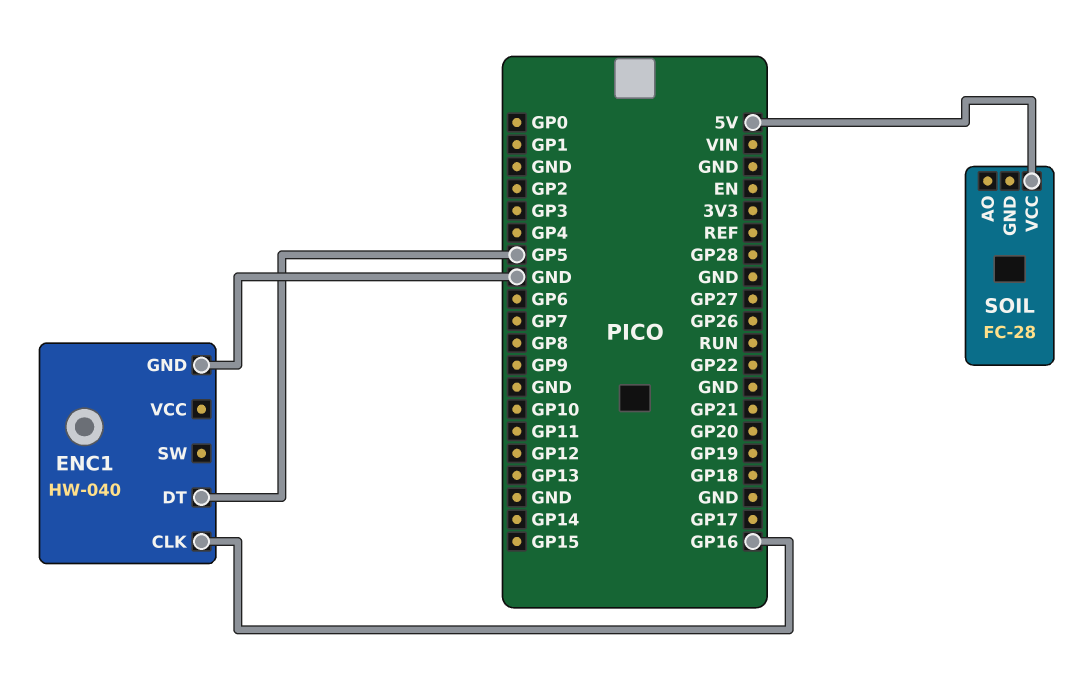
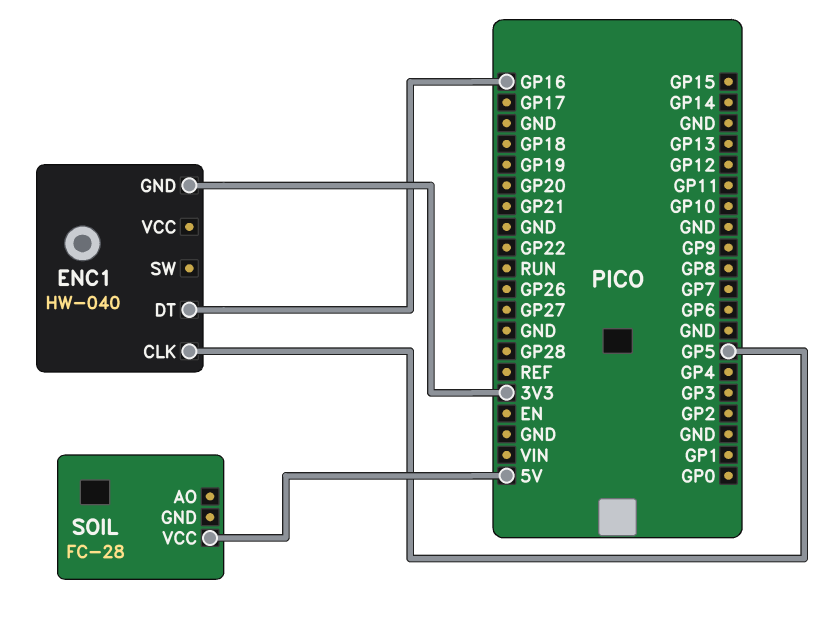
ENC1 pin CLK: GP16 -> GP5
ENC1 pin DT: GP5 -> GP16
ENC1 pin GND: GND -> 3V3

